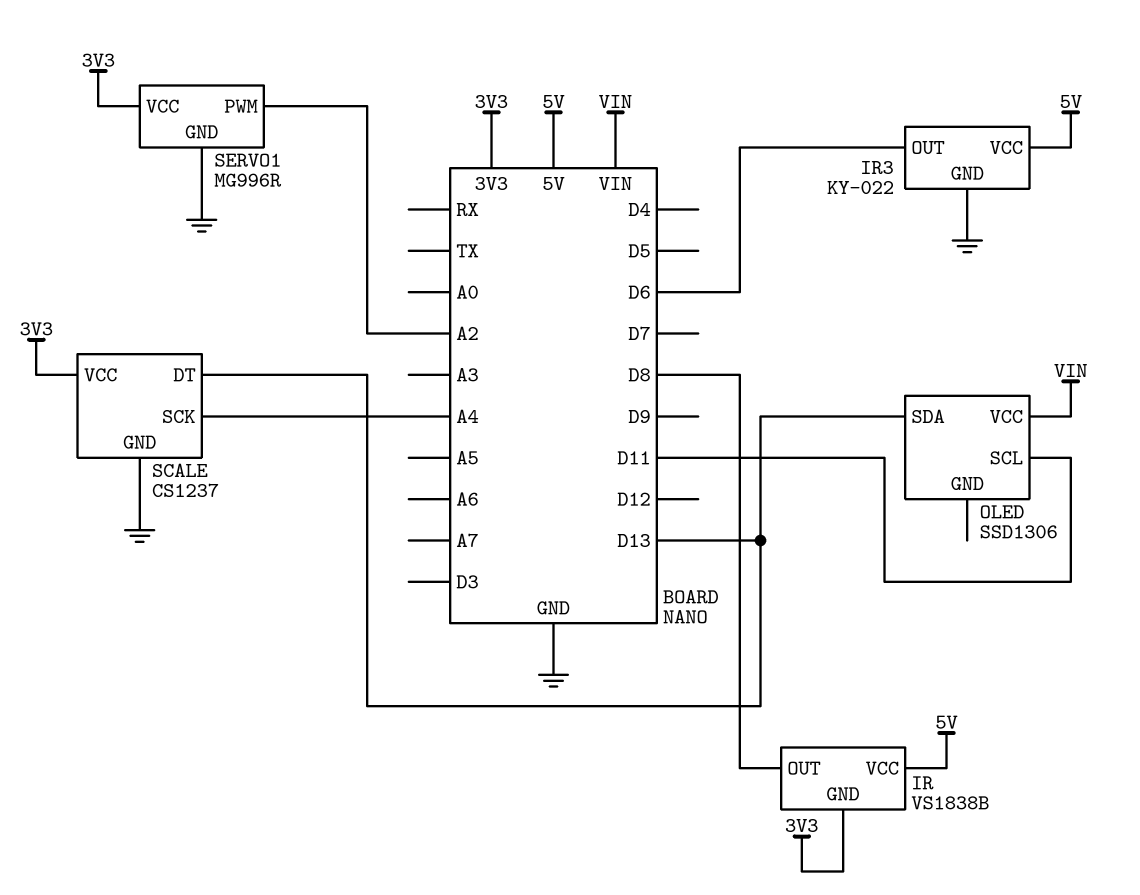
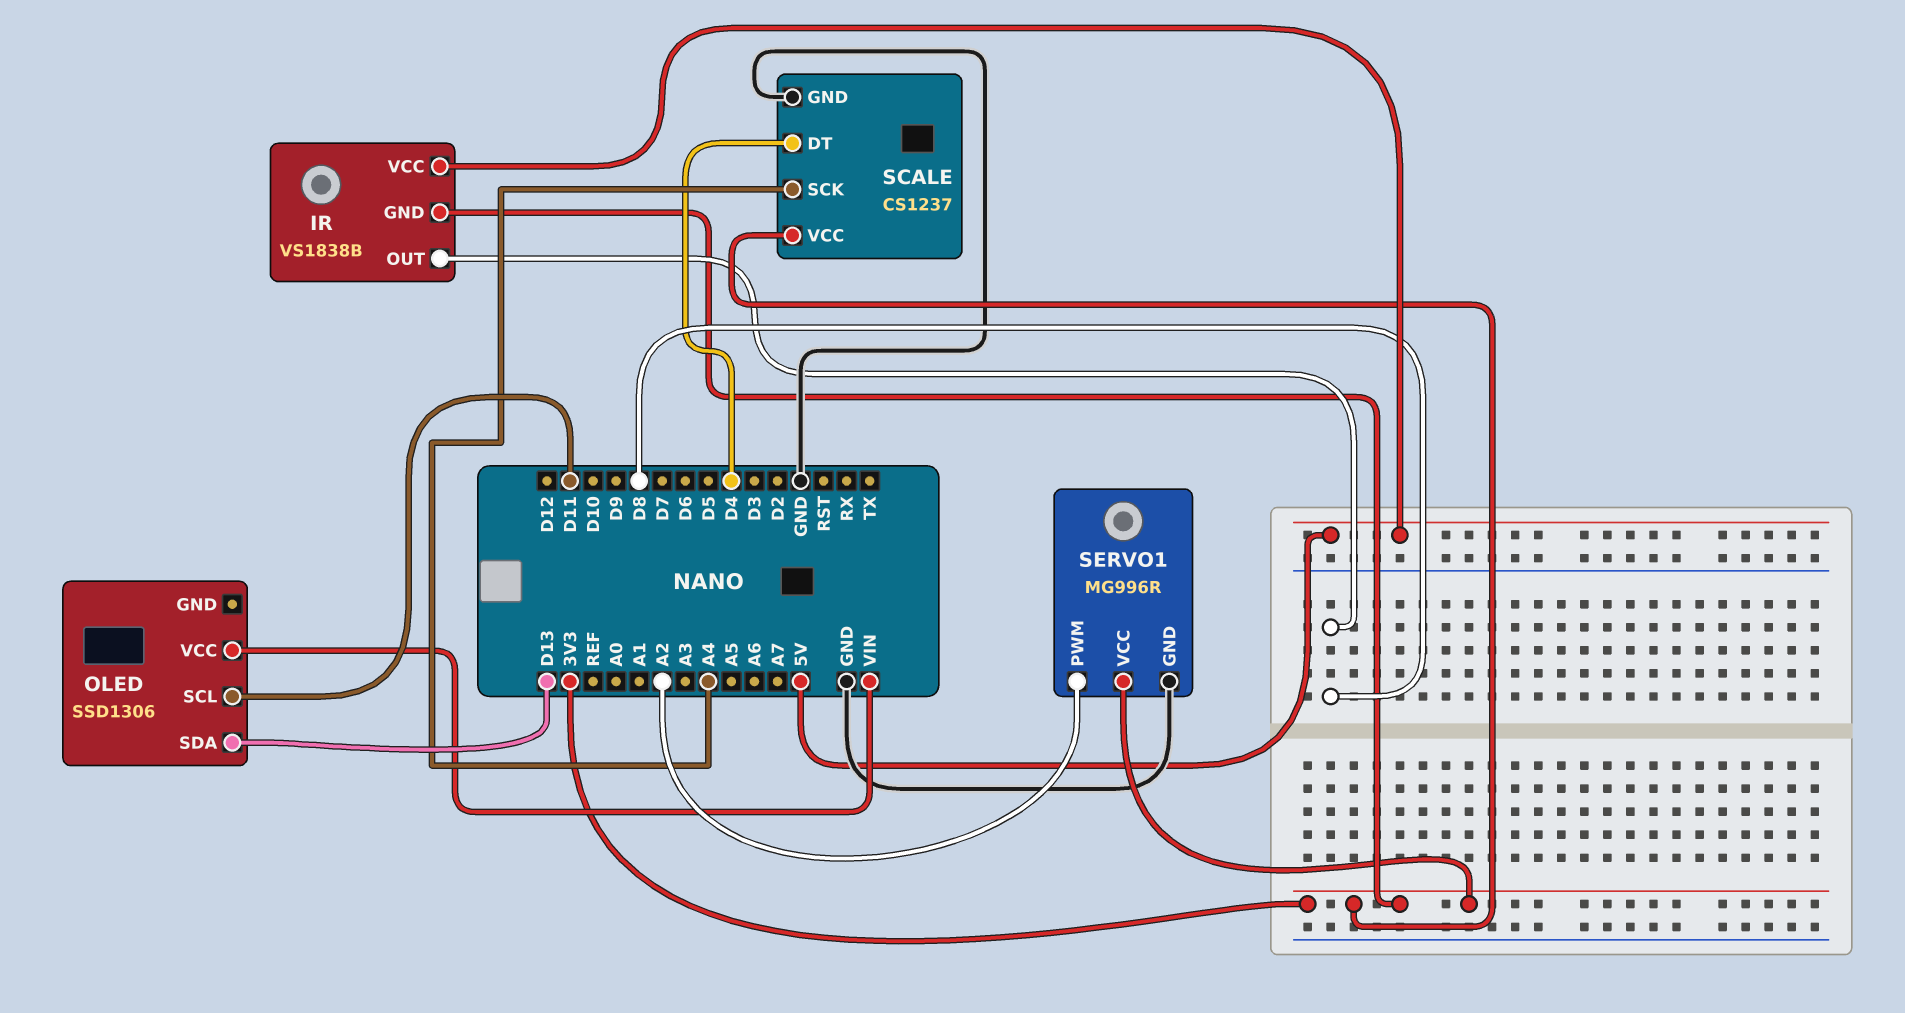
IR3: KY-022 -> none
IR3 pin GND: GND -> none
IR3 pin OUT: D6 -> none
IR3 pin VCC: 5V -> none
SCALE pin DT: D13 -> D4

